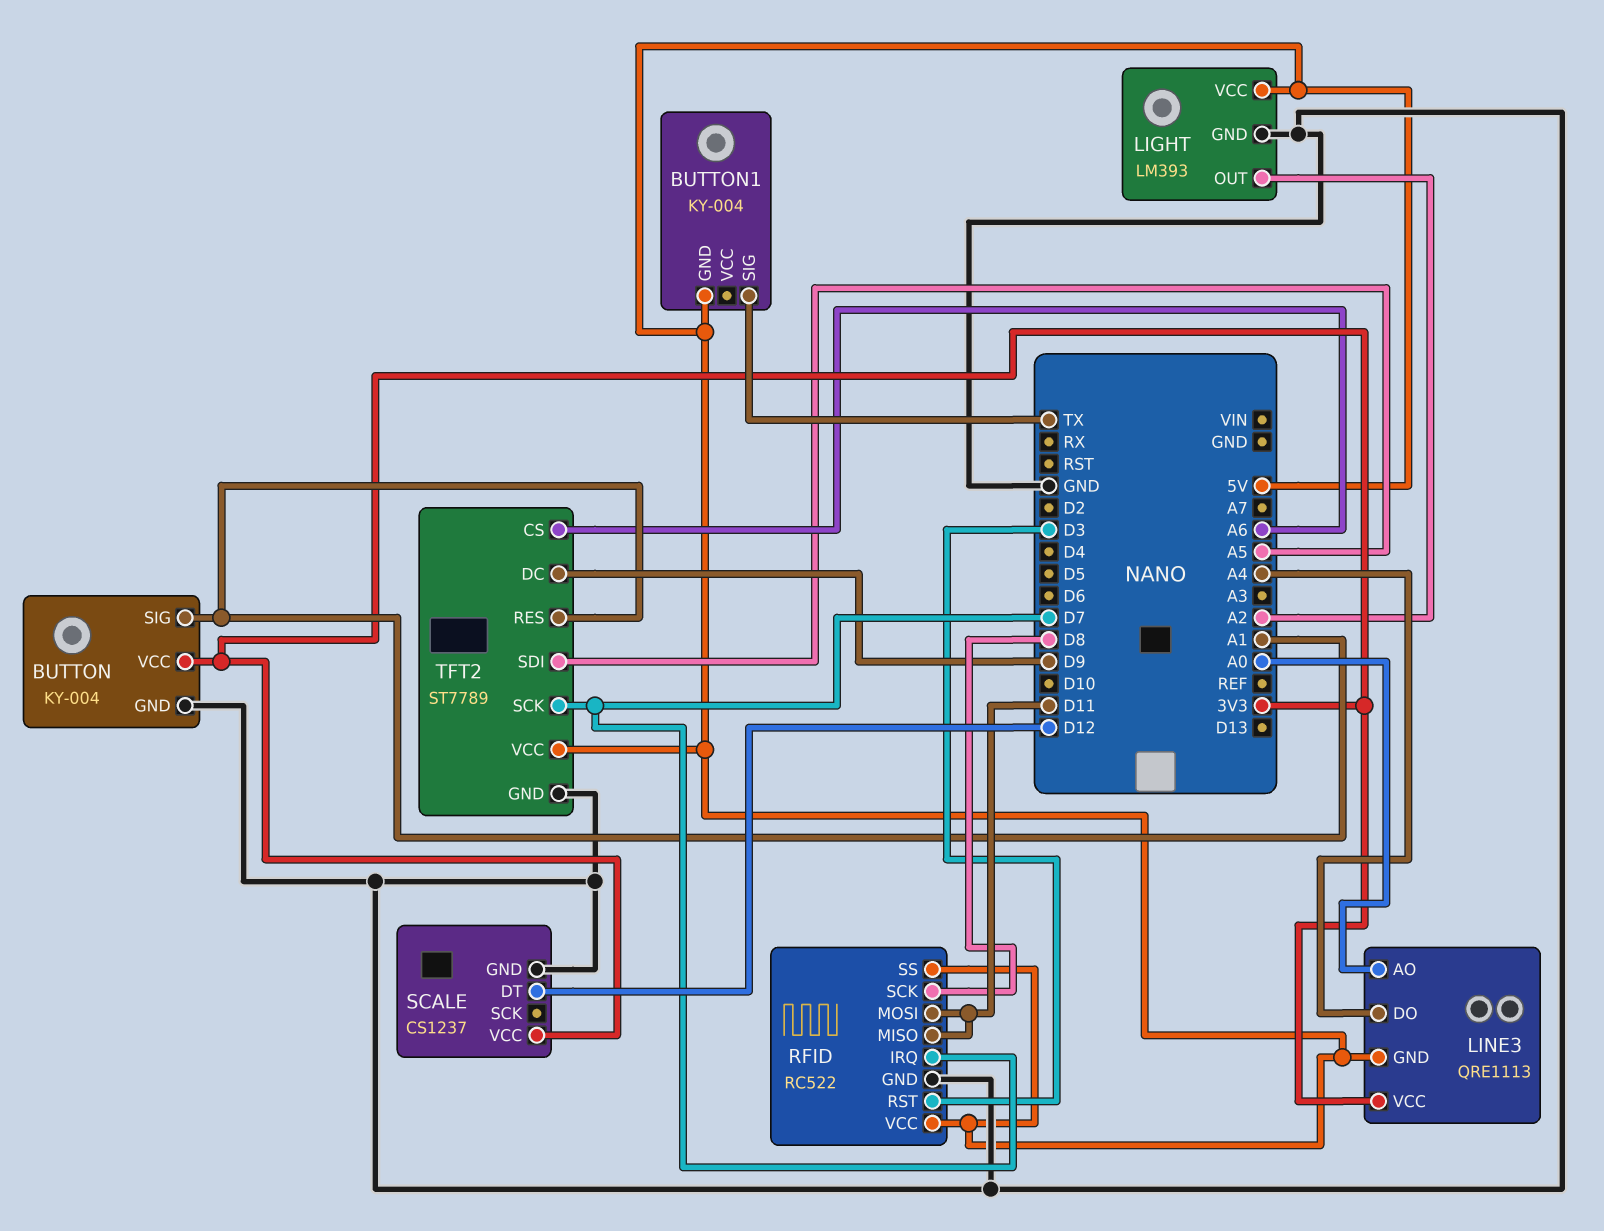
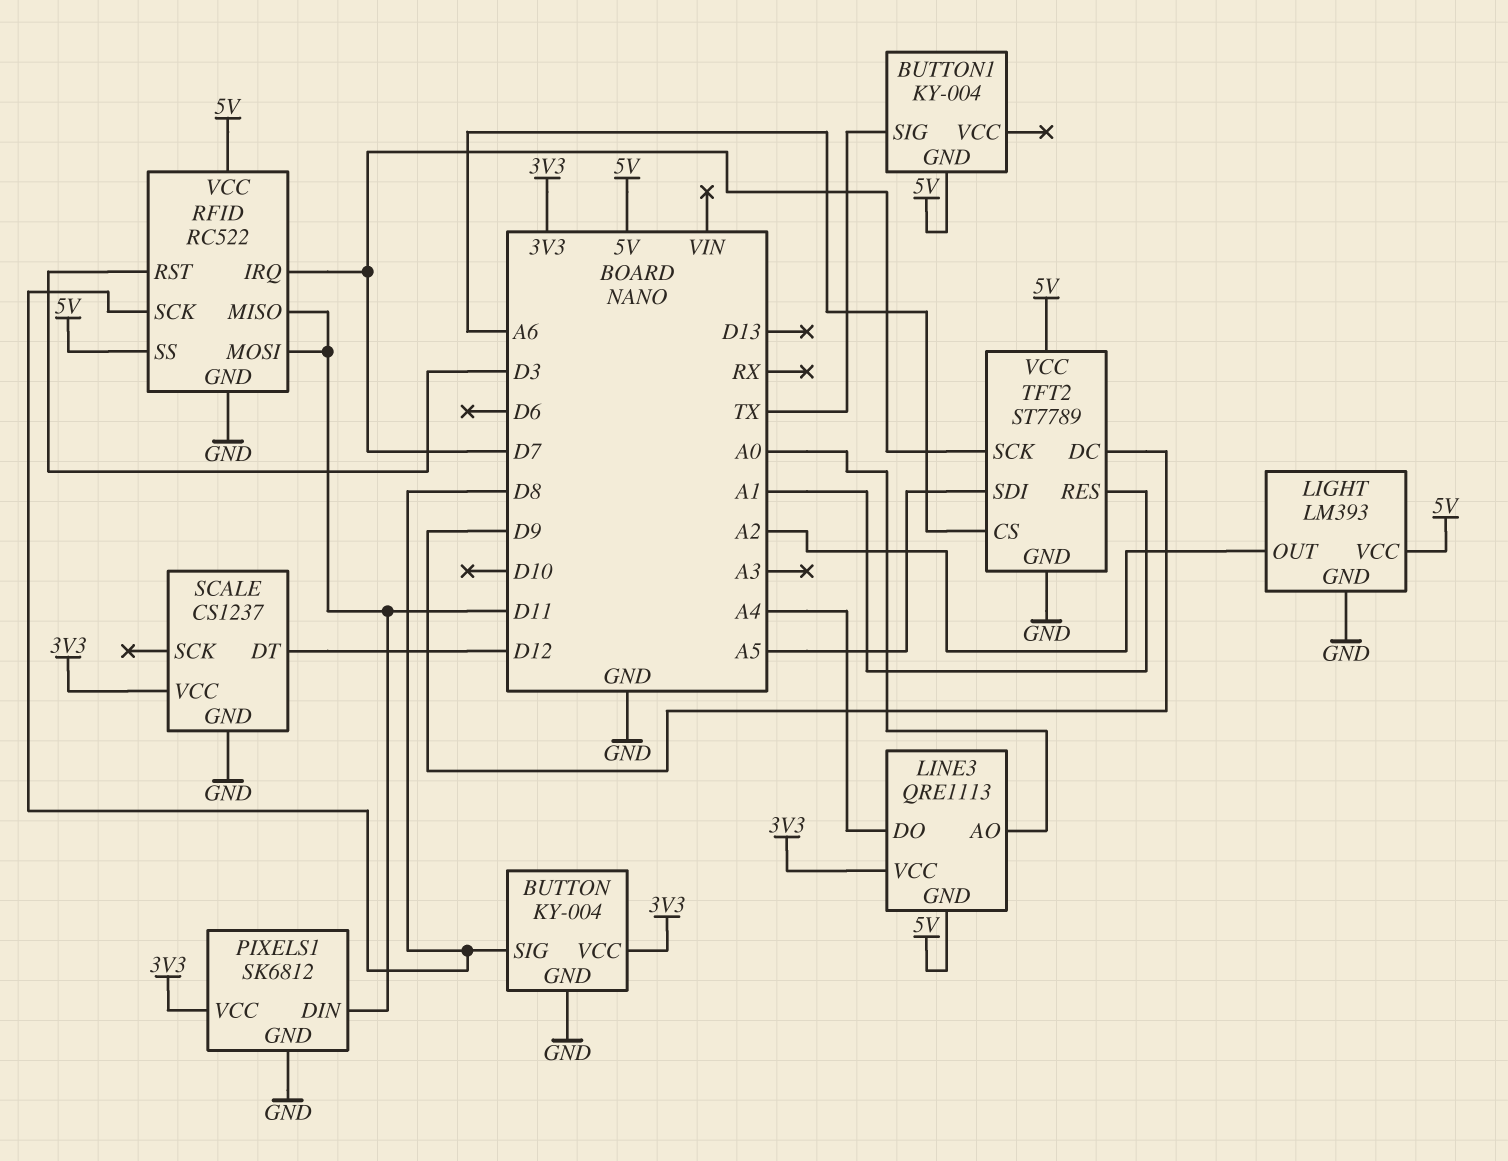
BUTTON pin SIG: A1 -> D8
PIXELS1: none -> SK6812
PIXELS1 pin DIN: none -> D11
PIXELS1 pin GND: none -> GND
PIXELS1 pin VCC: none -> 3V3

